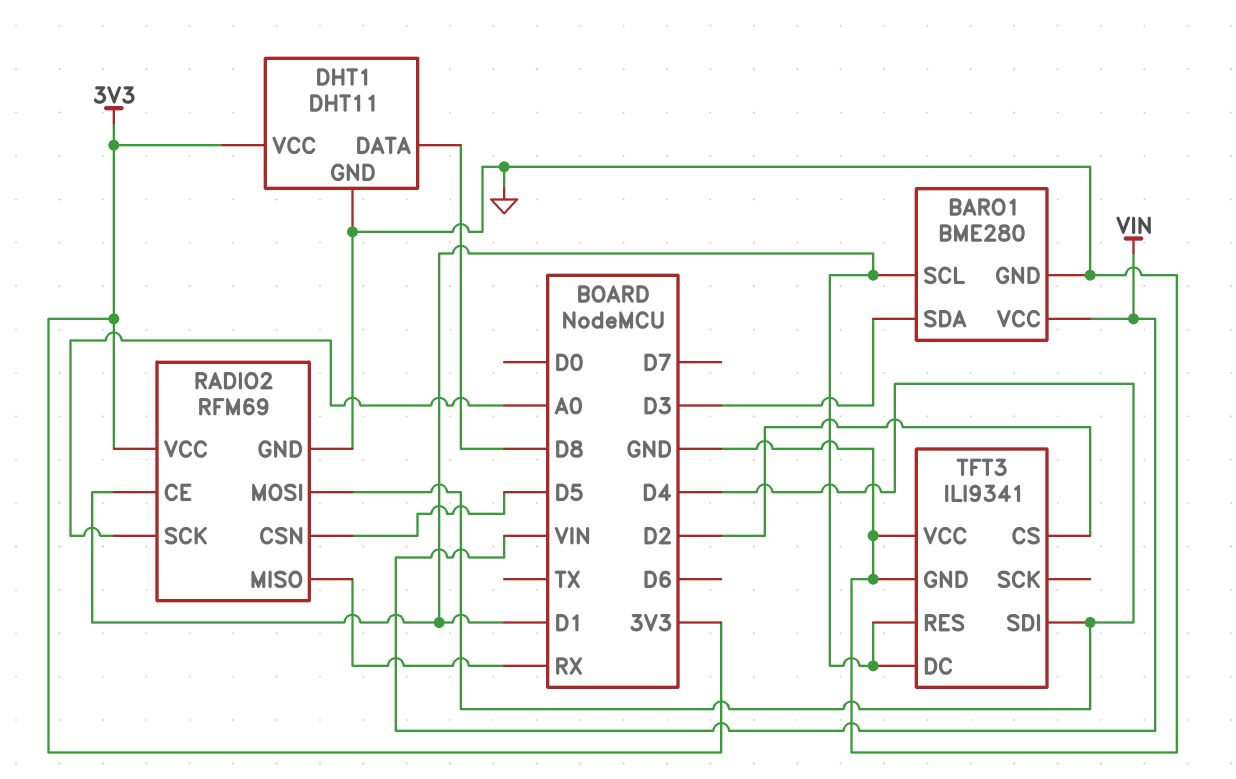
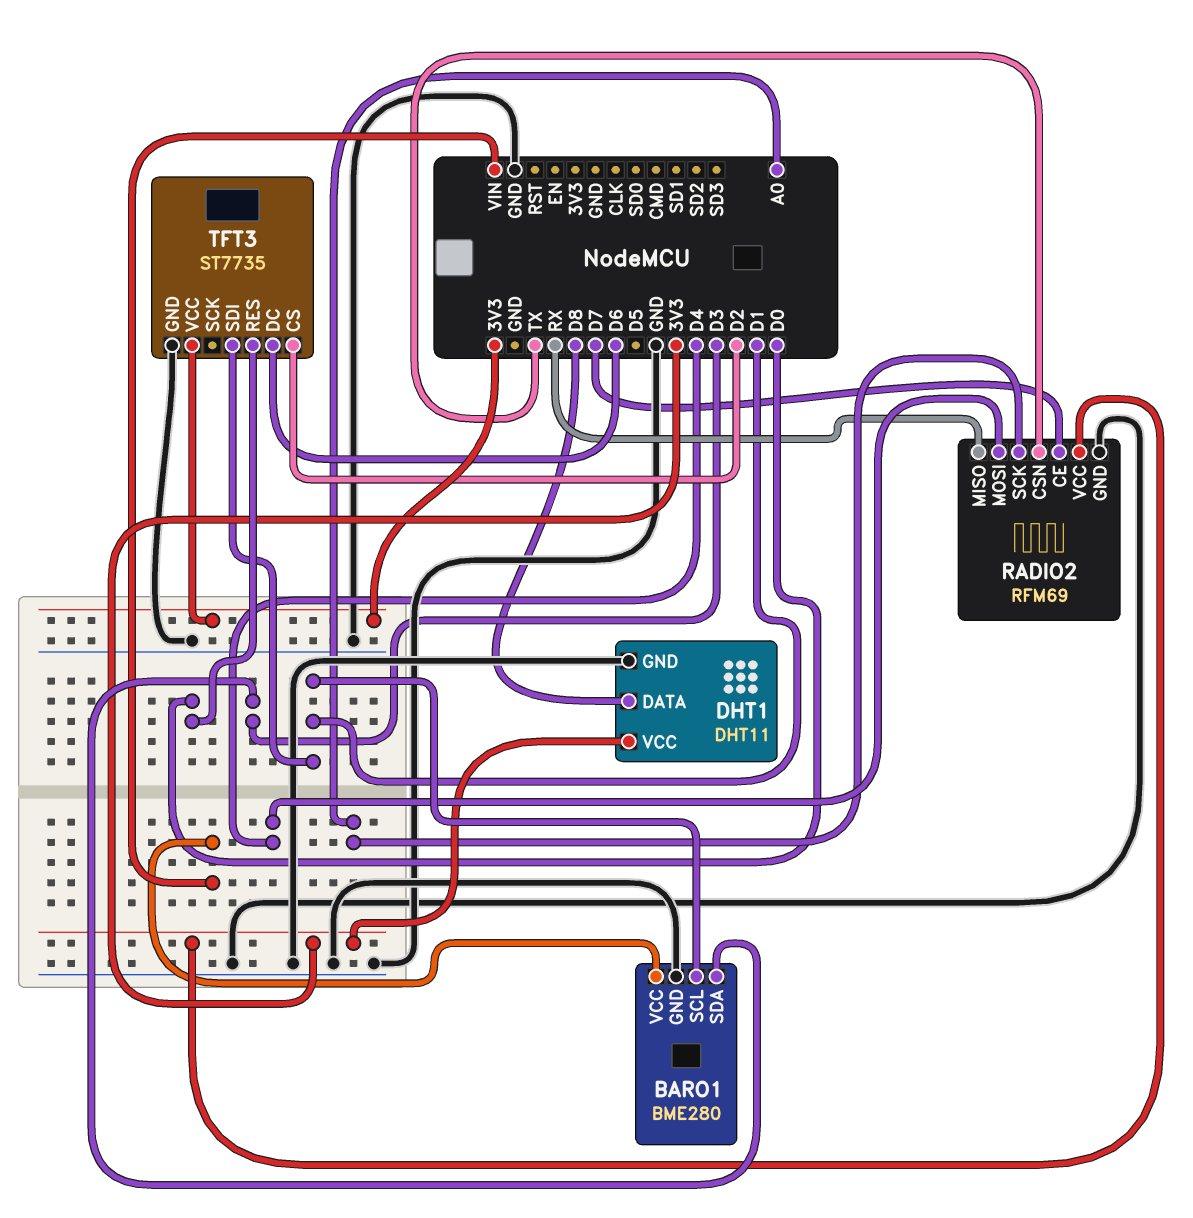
RADIO2 pin CE: D1 -> D7
RADIO2 pin CSN: D5 -> TX
TFT3: ILI9341 -> ST7735
TFT3 pin DC: D1 -> D6
TFT3 pin RES: D1 -> D0
TFT3 pin SDI: D4 -> D1
TFT3 pin VCC: GND -> 3V3

